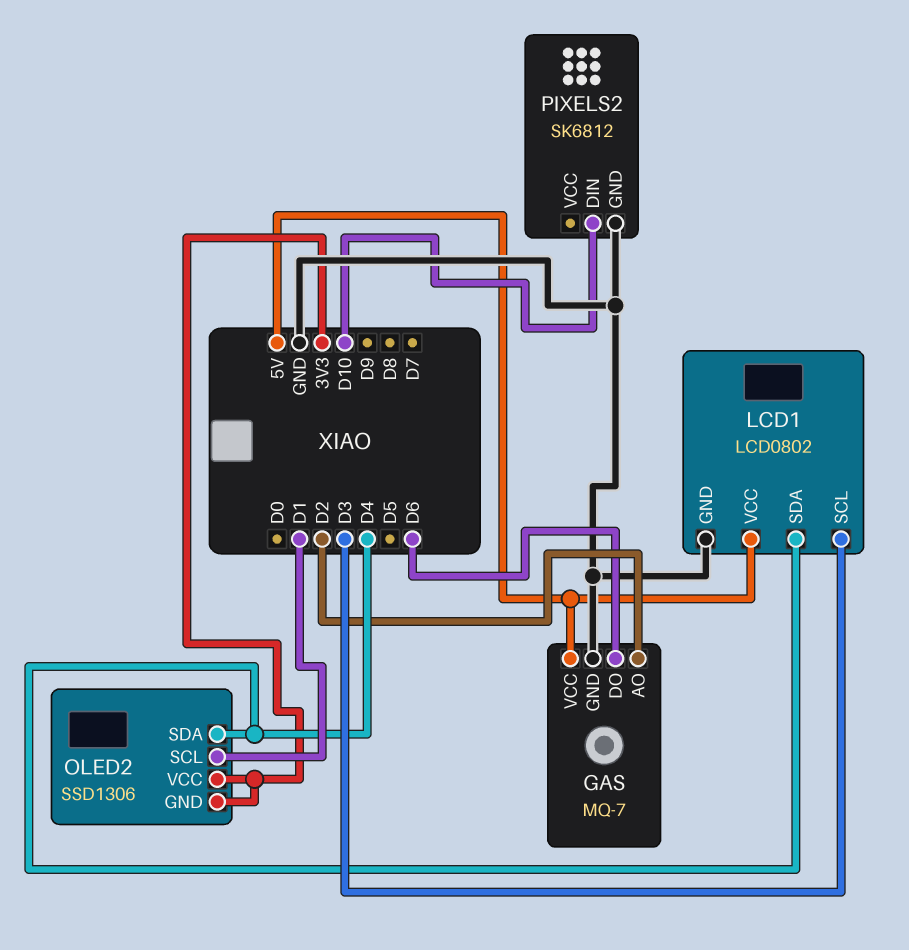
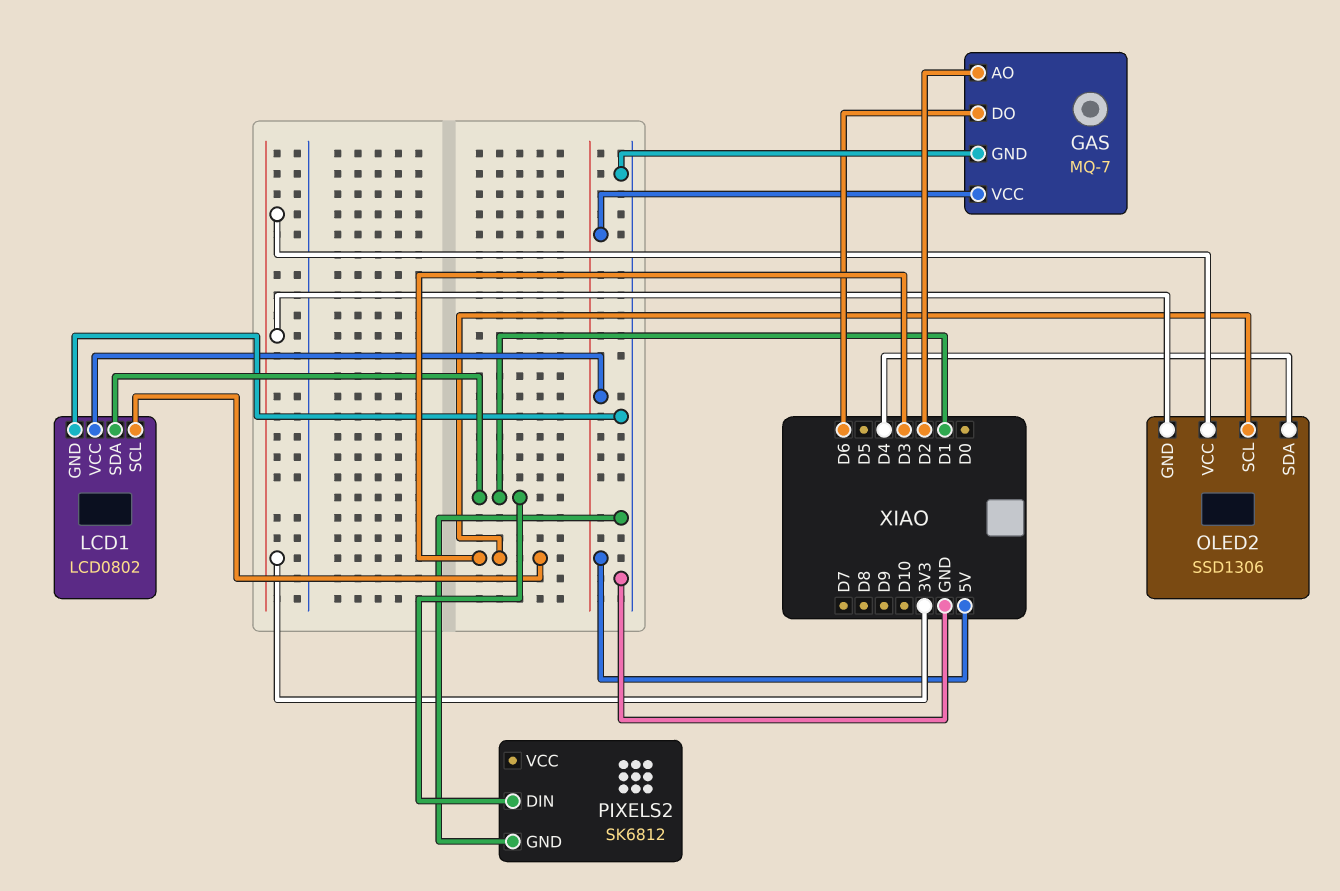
LCD1 pin SDA: D4 -> D1
OLED2 pin SCL: D1 -> D3
PIXELS2 pin DIN: D10 -> D1

